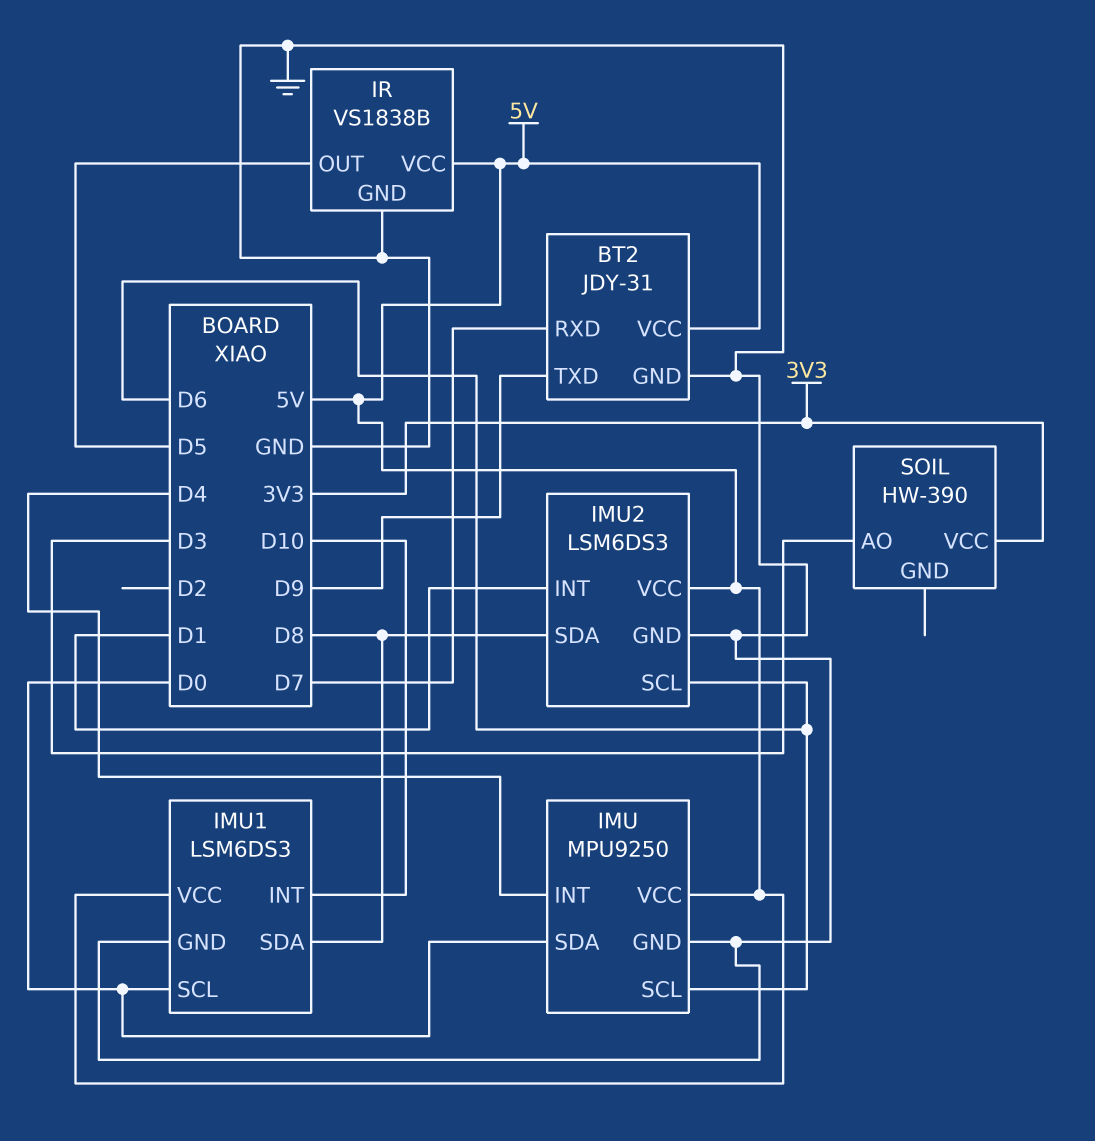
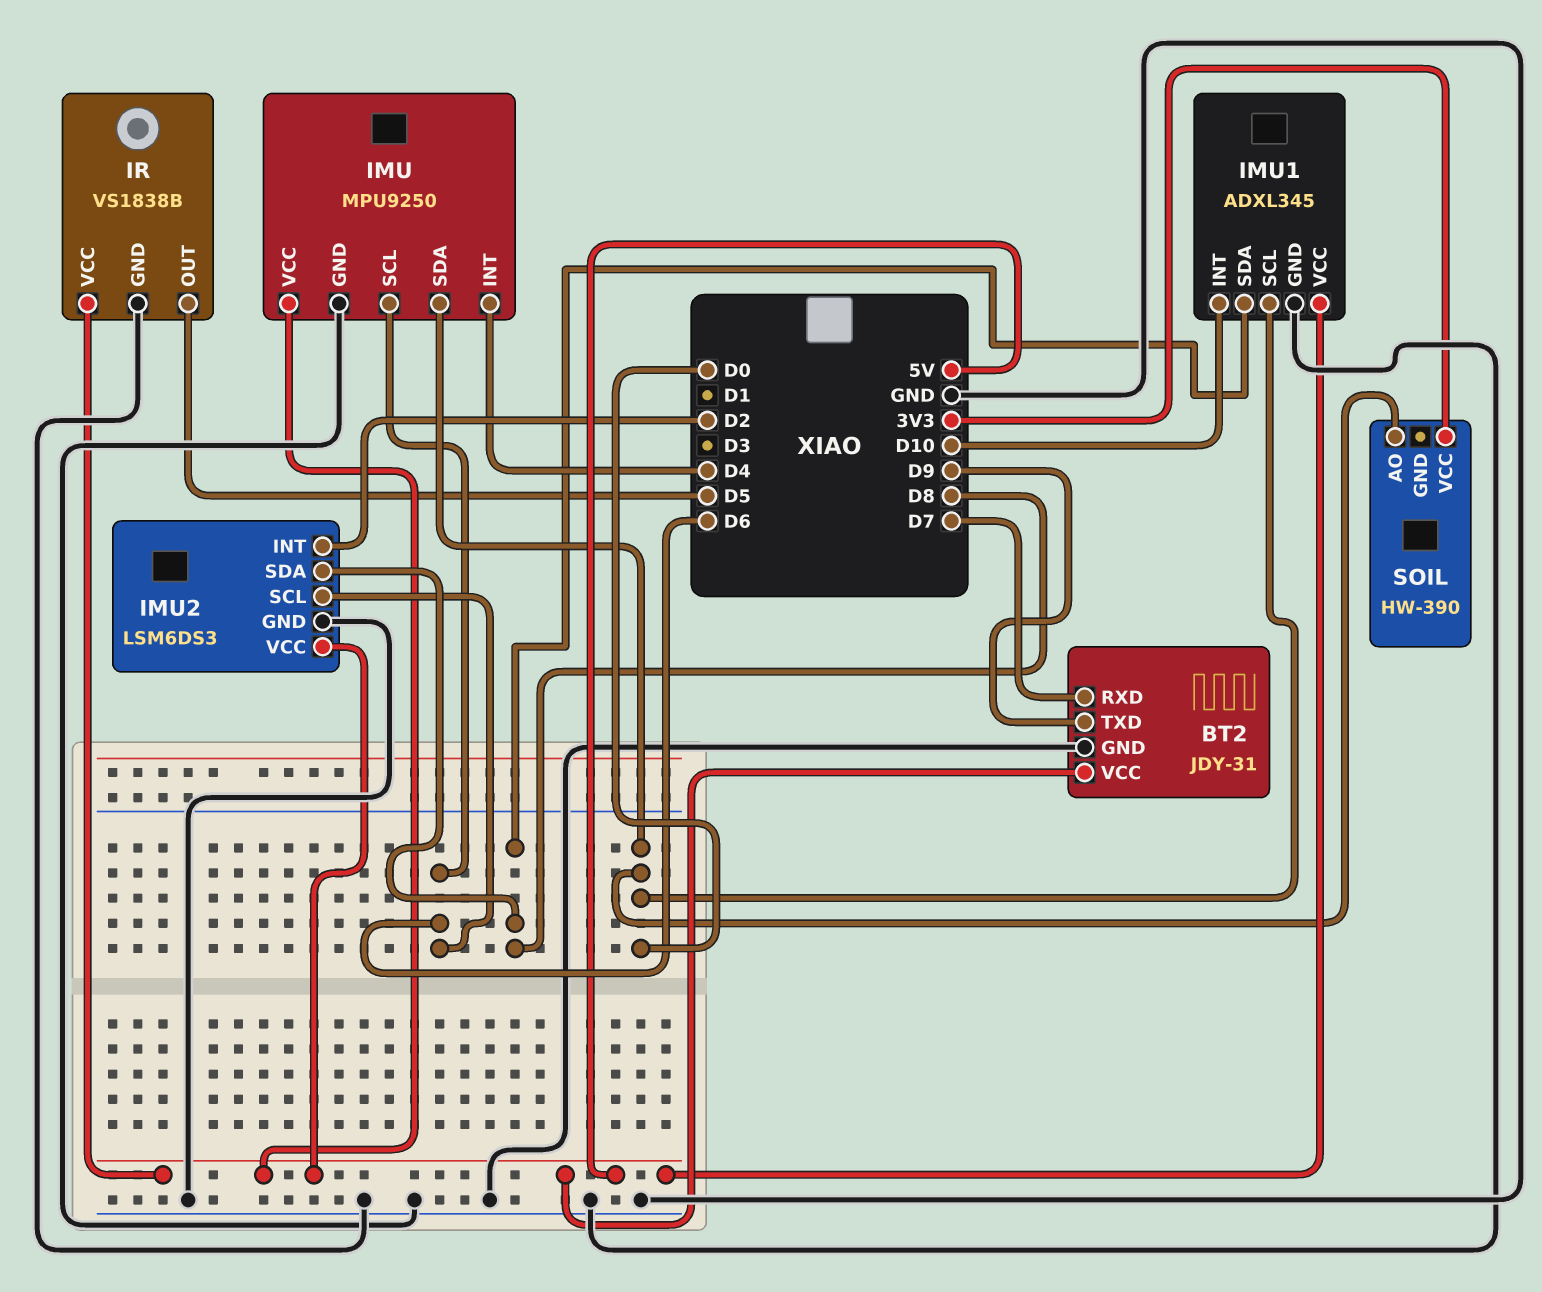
IMU1: LSM6DS3 -> ADXL345
IMU2 pin INT: D1 -> D2
SOIL pin AO: D3 -> D0

